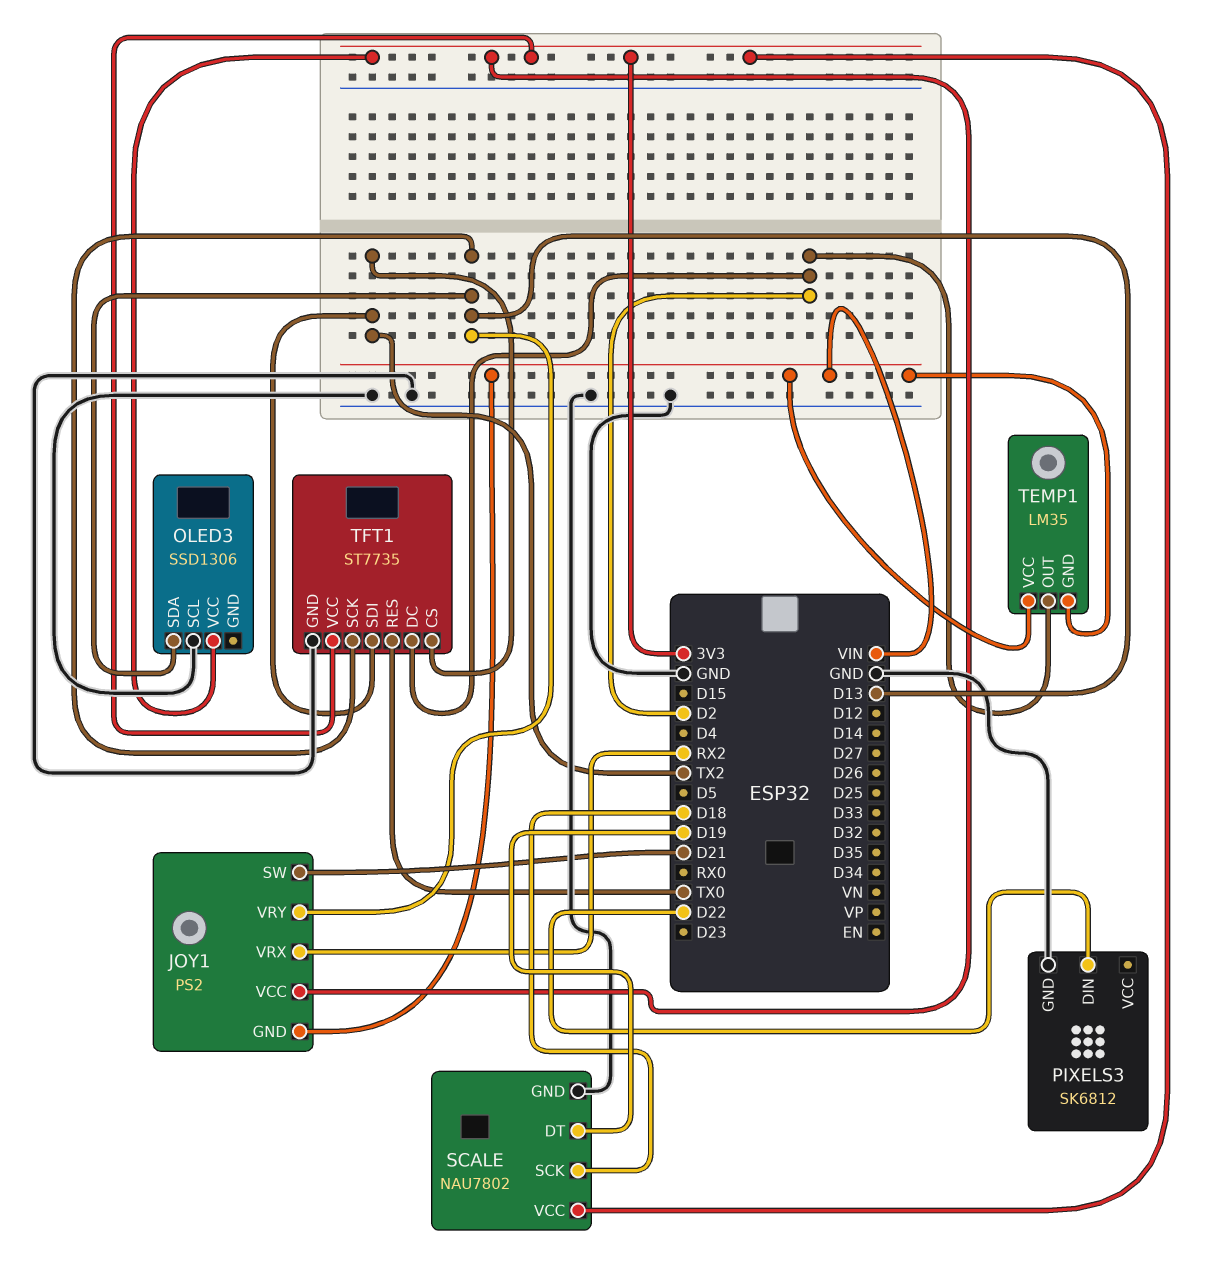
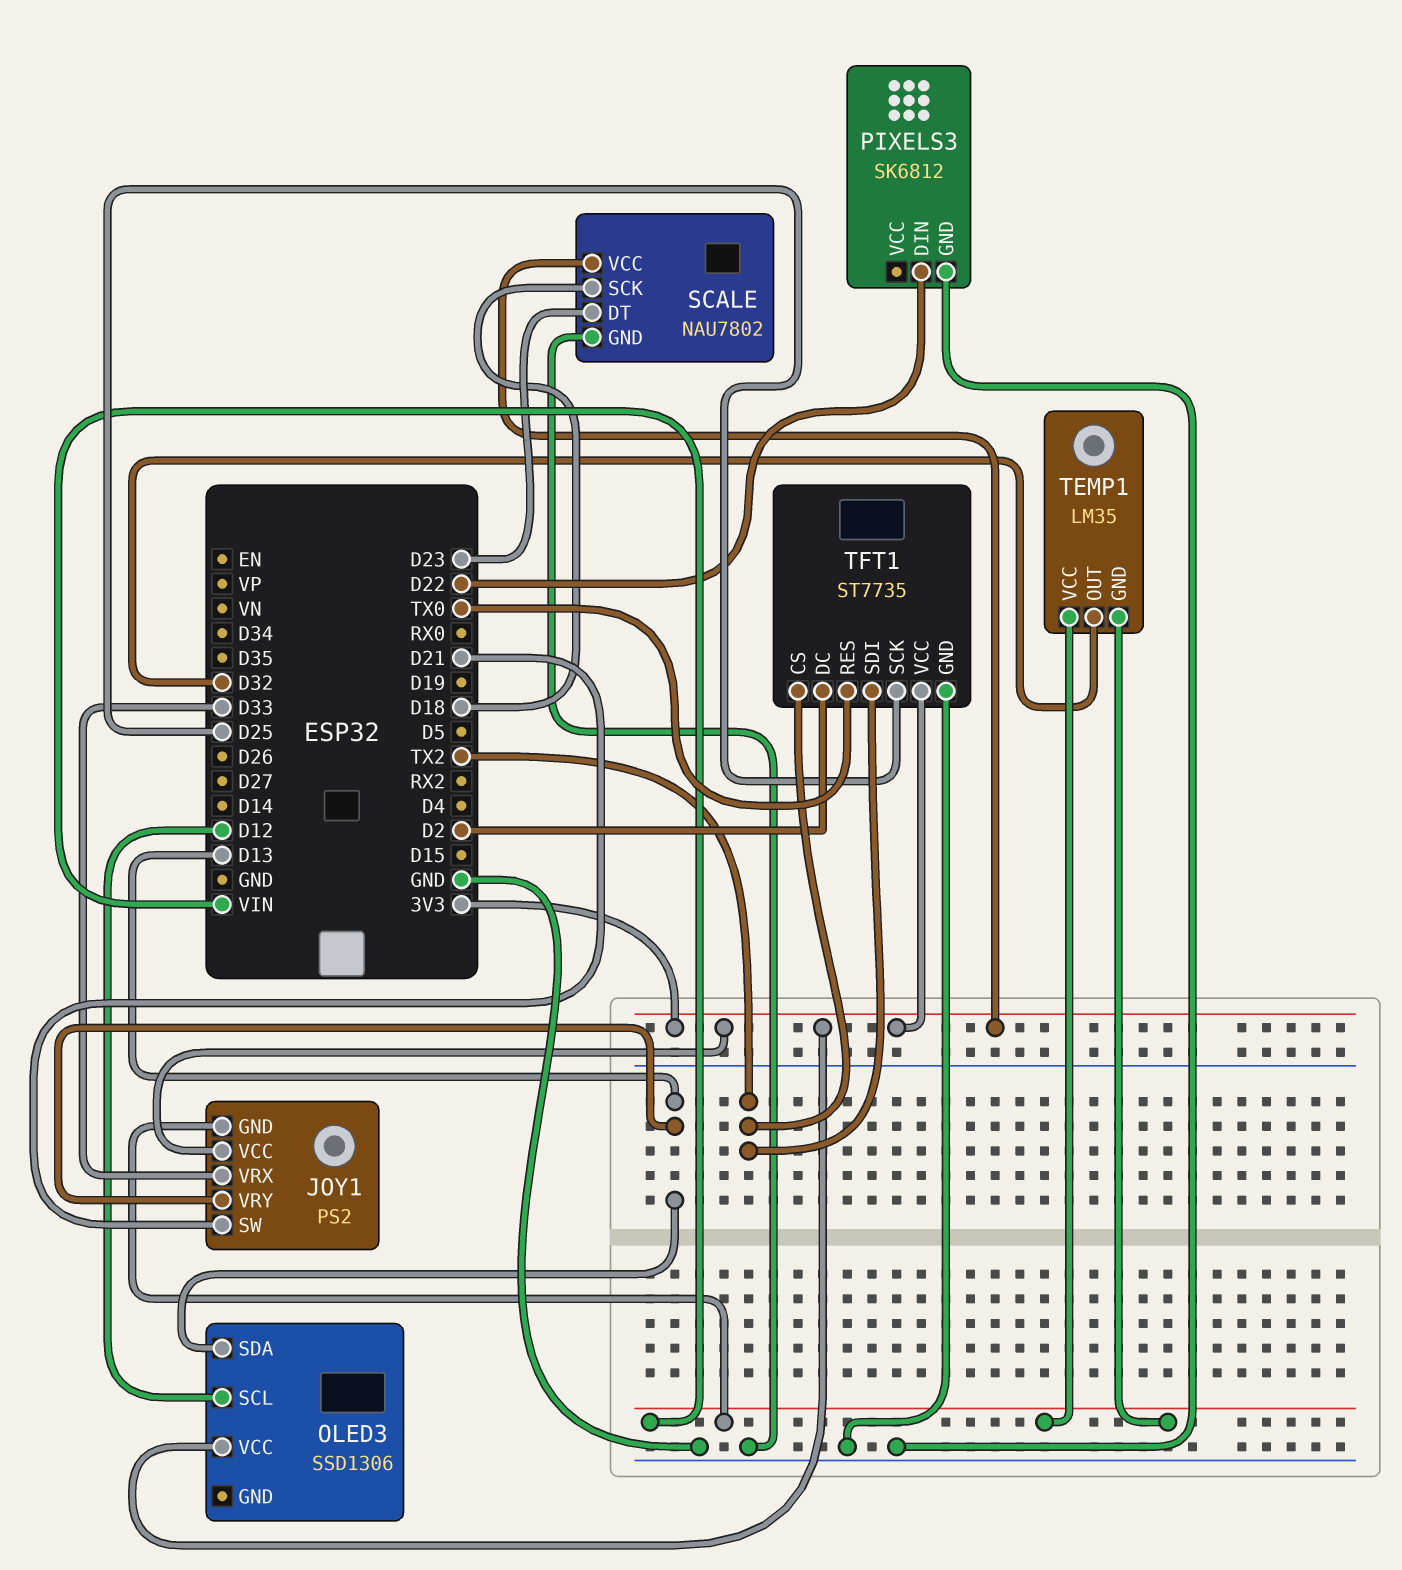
JOY1 pin VRX: RX2 -> D33
OLED3 pin SCL: GND -> D12
SCALE pin DT: D19 -> D23
TEMP1 pin OUT: D2 -> D32
TFT1 pin SCK: D13 -> D25

